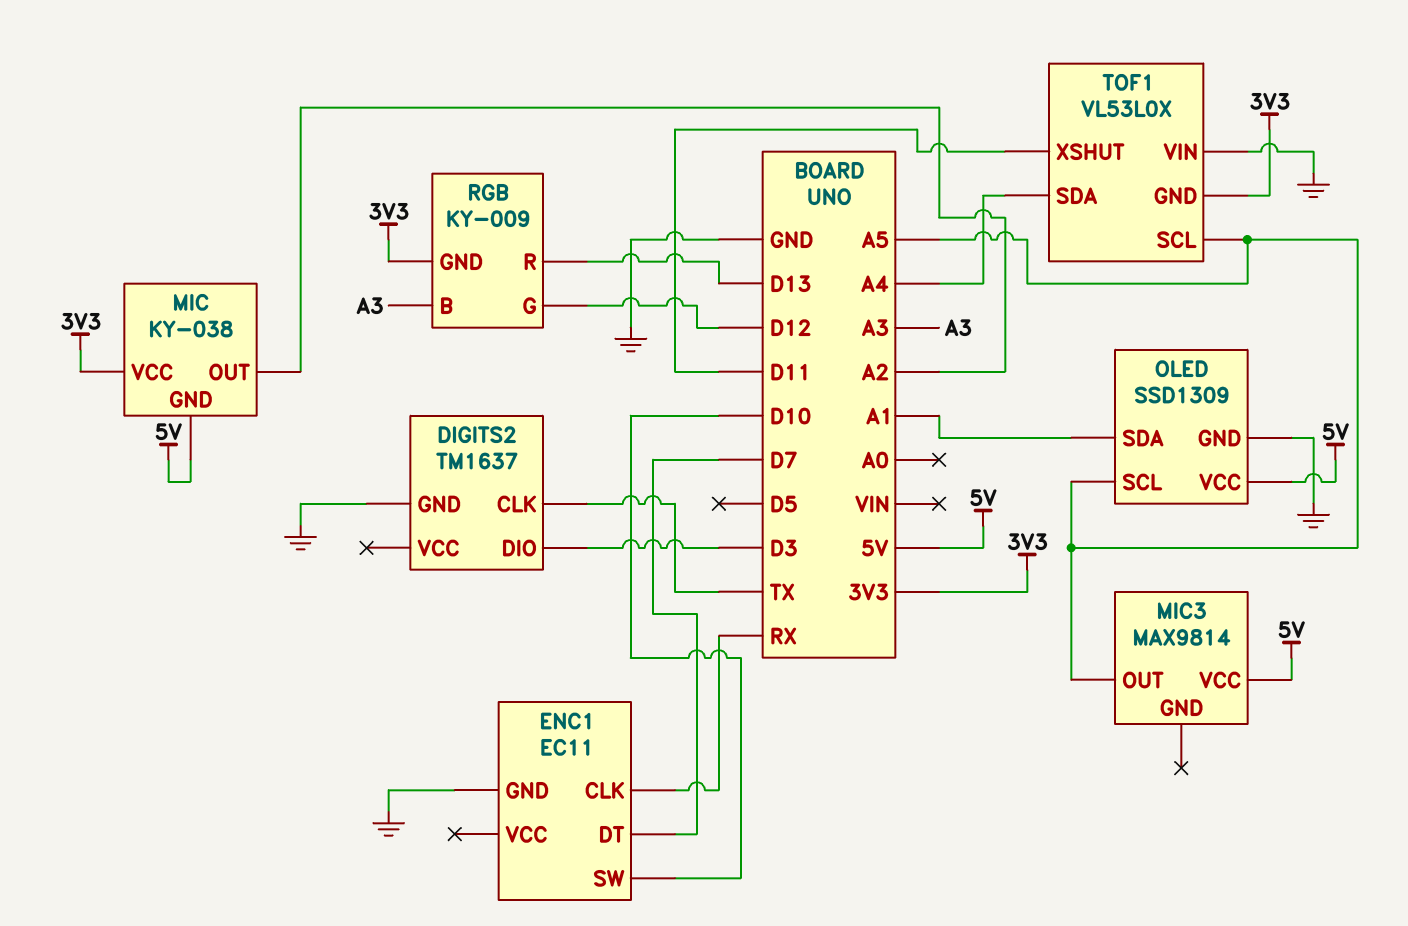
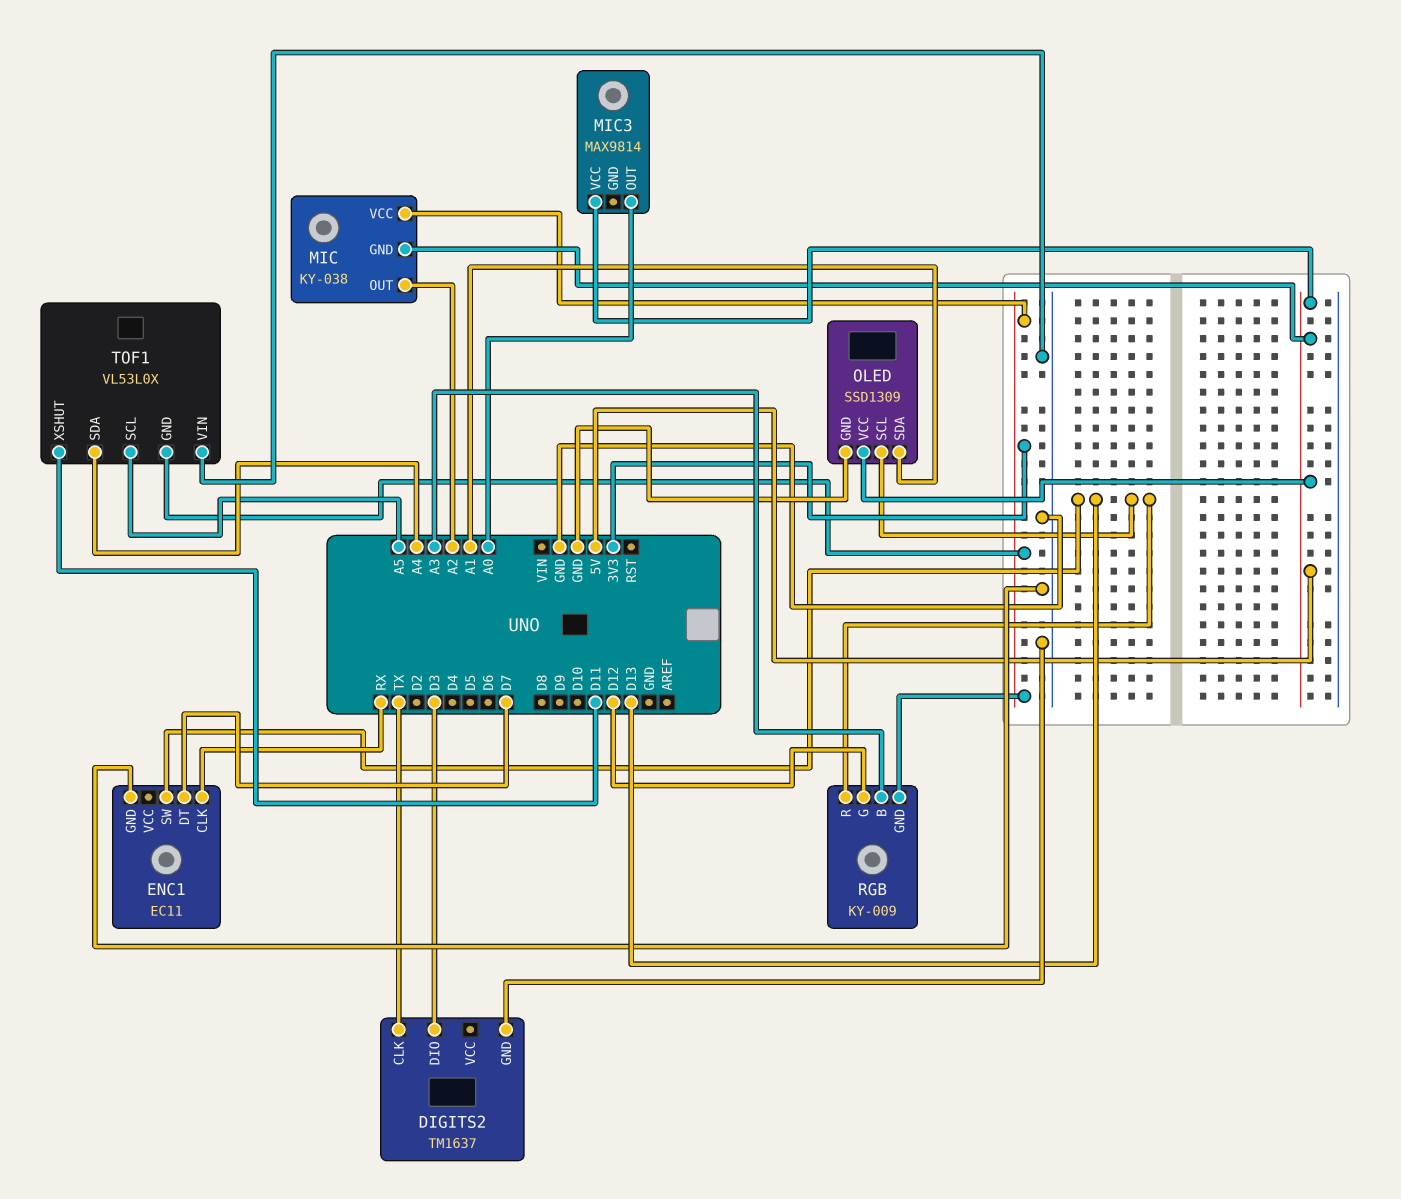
ENC1 pin SW: D10 -> D13
MIC3 pin OUT: A5 -> A0
OLED pin SCL: A5 -> D13

